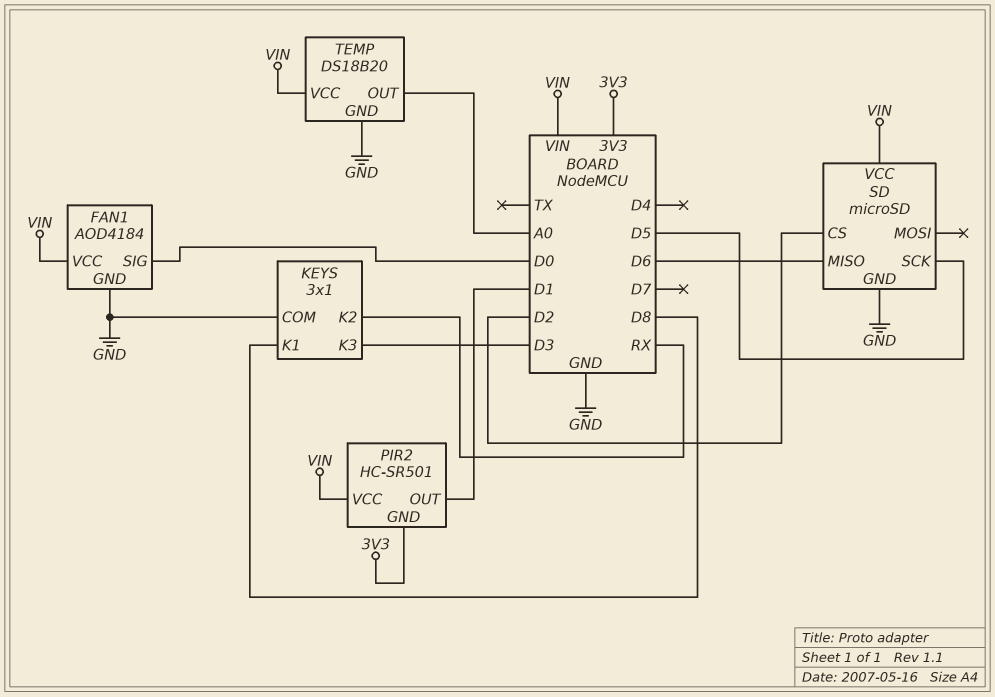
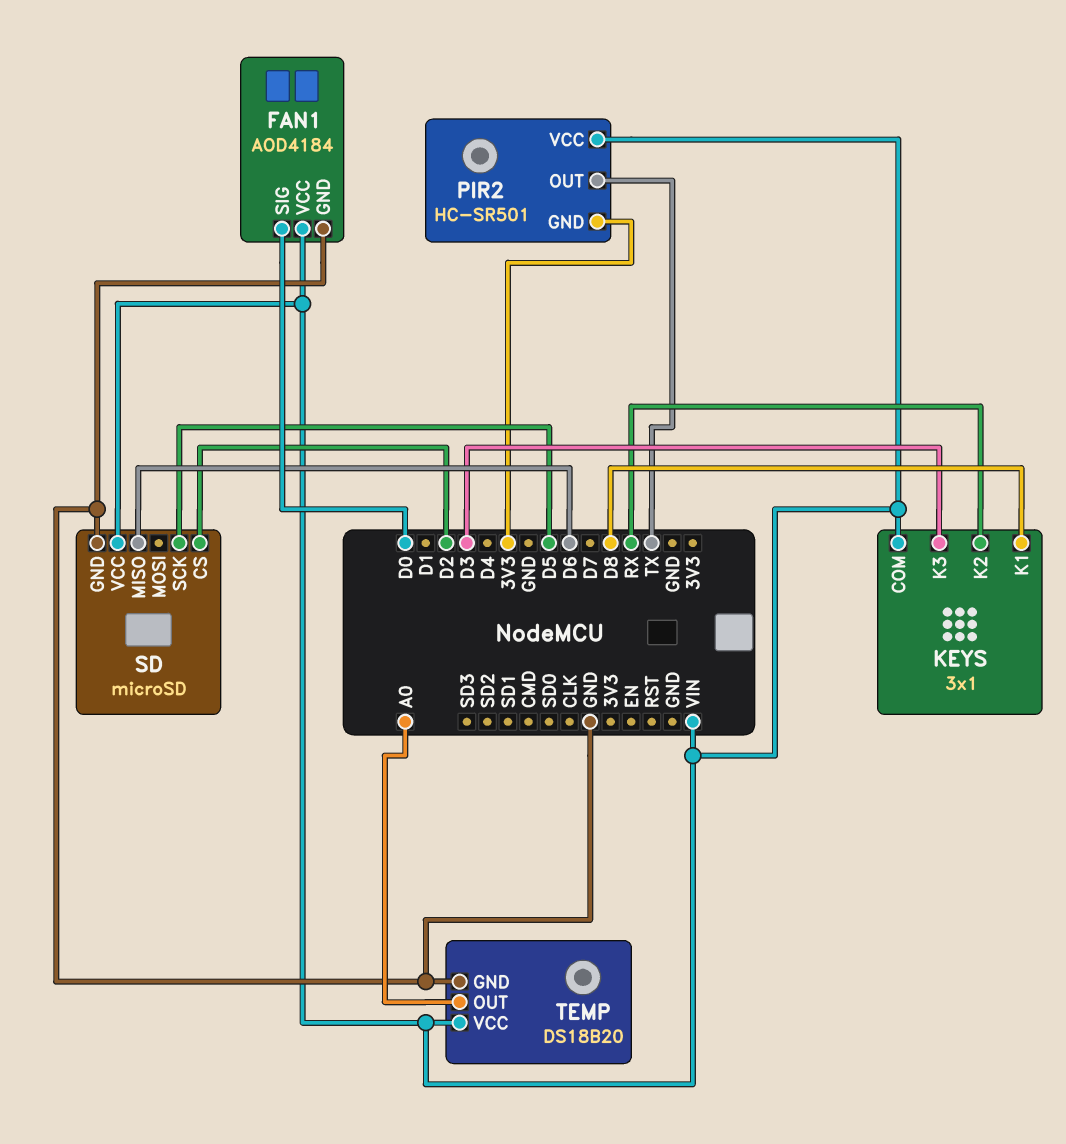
KEYS pin COM: GND -> VIN
PIR2 pin OUT: D1 -> TX

